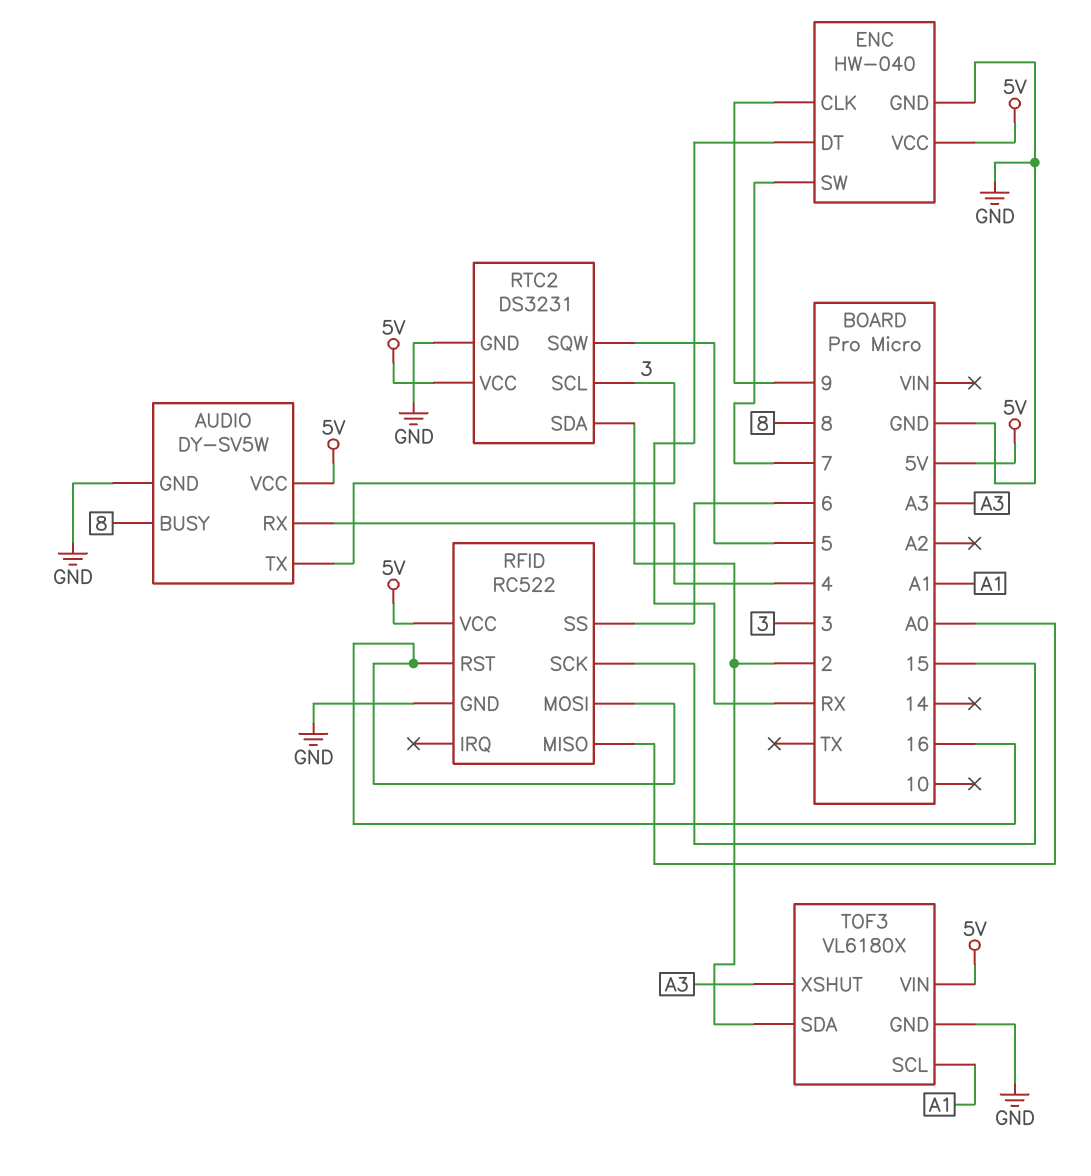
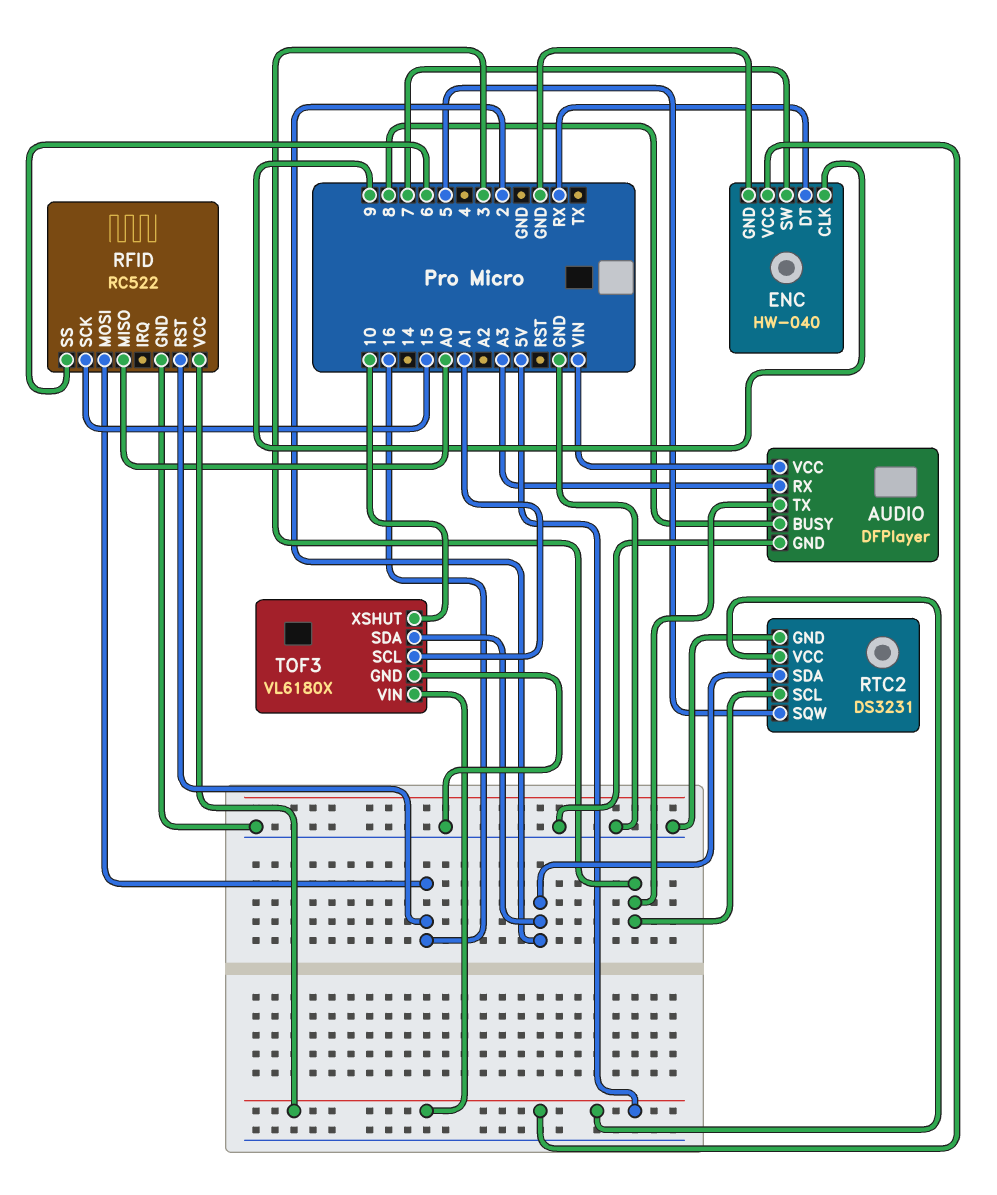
AUDIO: DY-SV5W -> DFPlayer
AUDIO pin RX: 4 -> A3
AUDIO pin VCC: 5V -> VIN
TOF3 pin XSHUT: A3 -> 10

